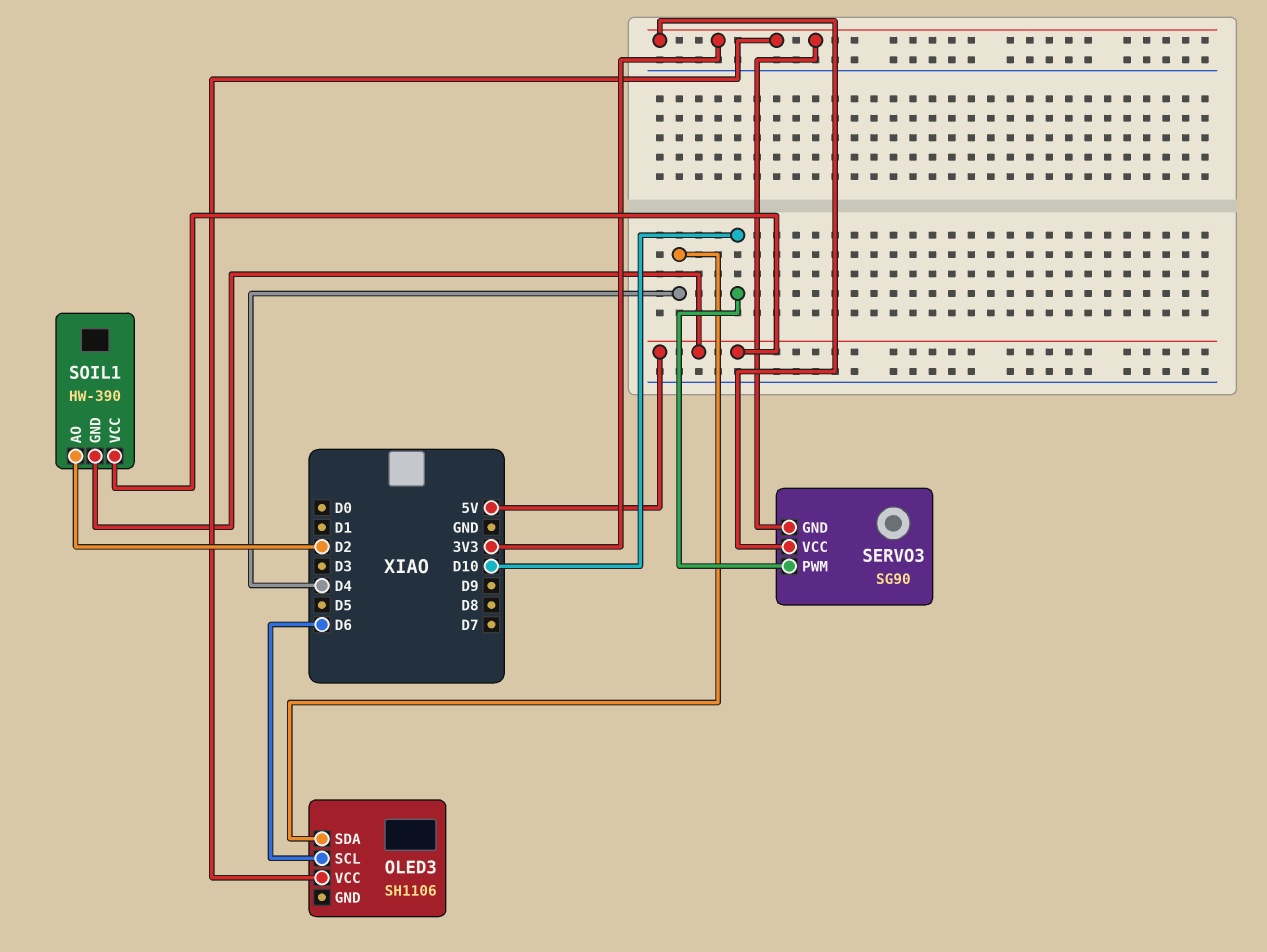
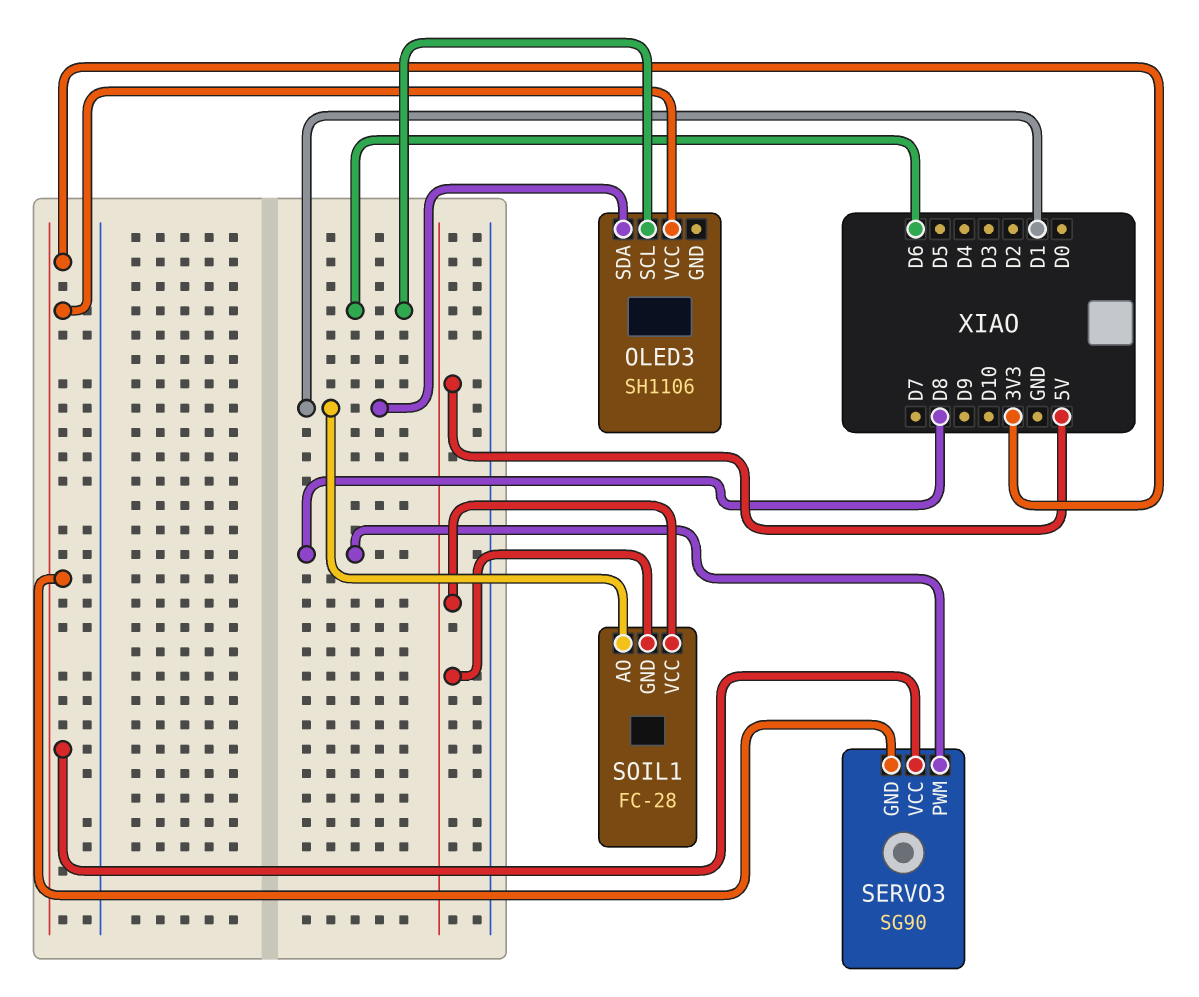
OLED3 pin SDA: D4 -> D1
SERVO3 pin PWM: D10 -> D8
SOIL1: HW-390 -> FC-28
SOIL1 pin AO: D2 -> D1

